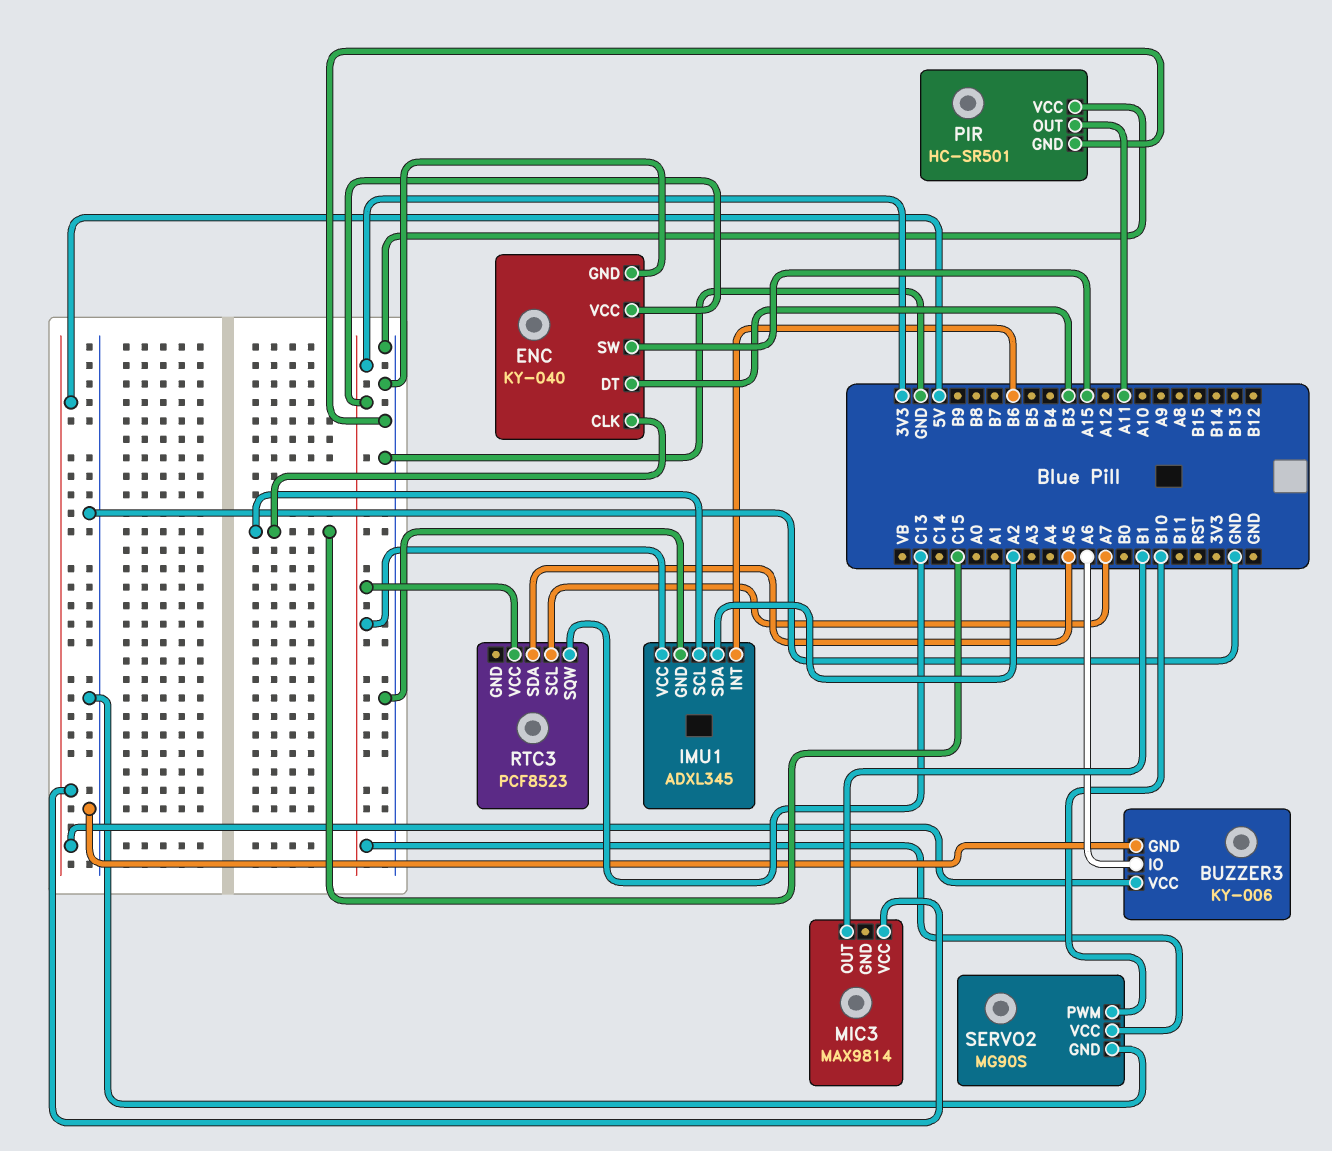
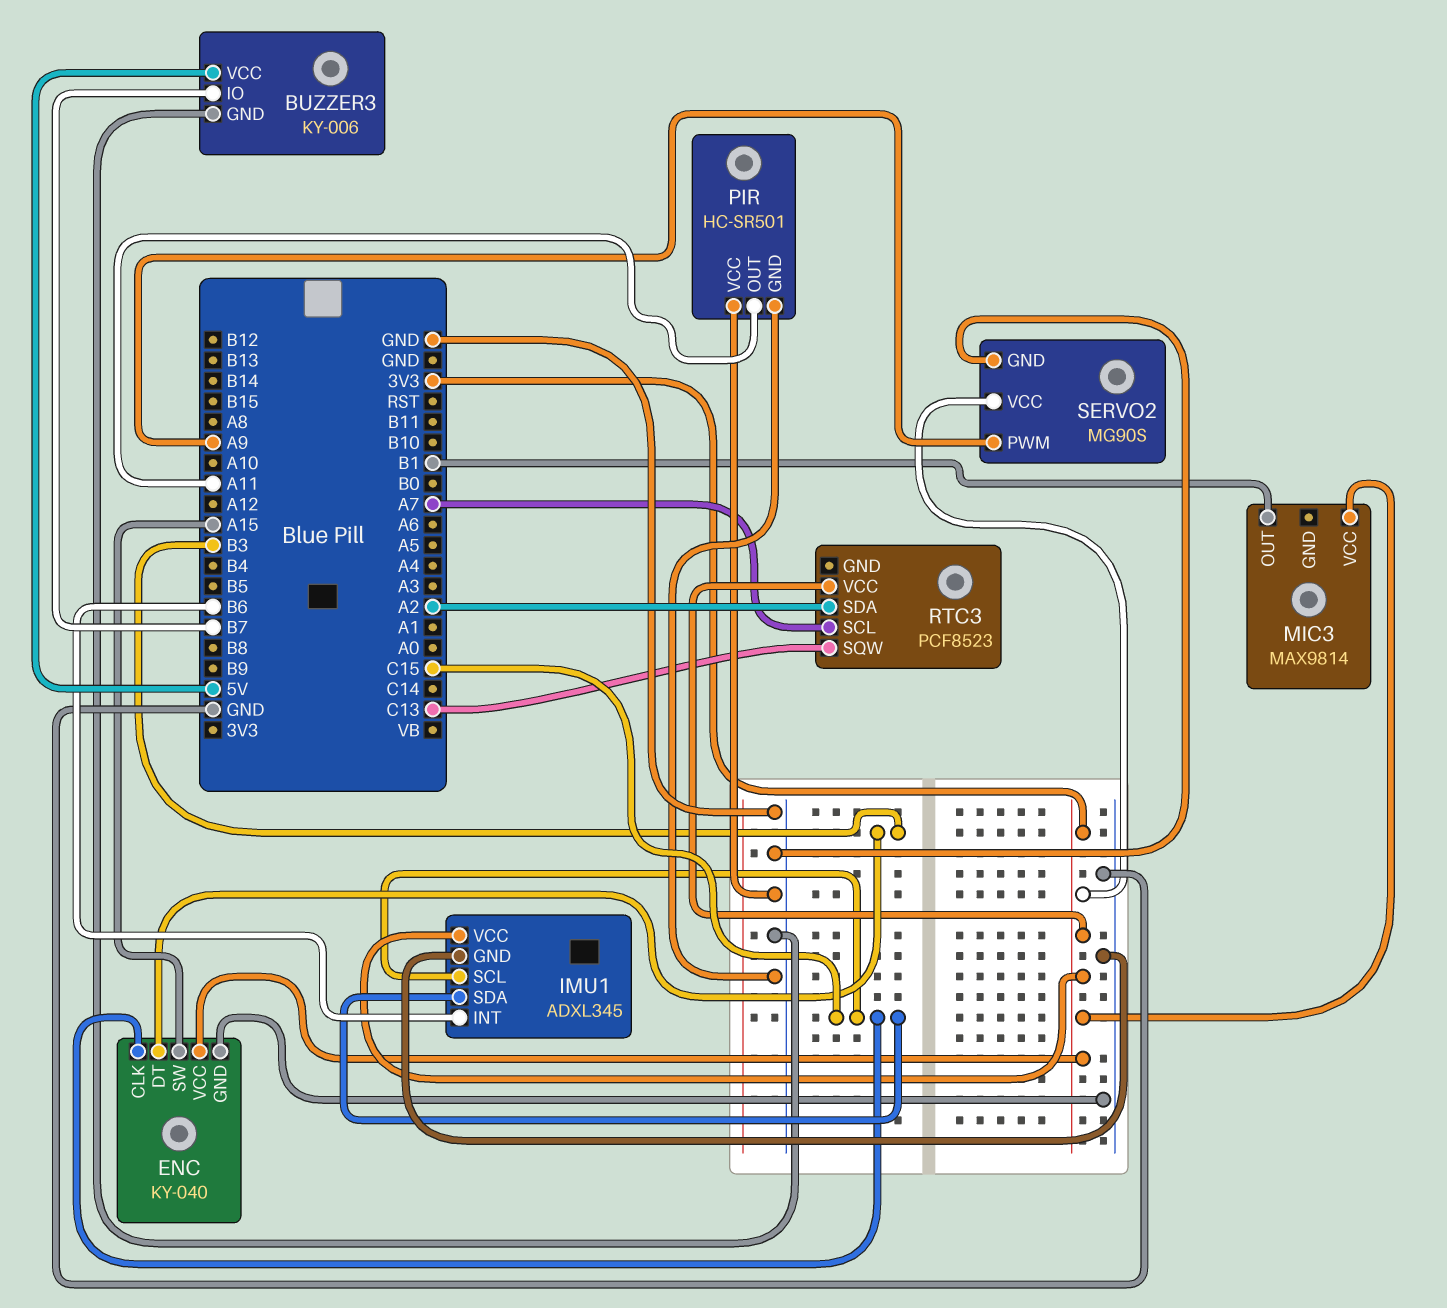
BUZZER3 pin IO: A6 -> B7
IMU1 pin SDA: A2 -> C15
MIC3 pin VCC: 5V -> 3V3
RTC3 pin SDA: A5 -> A2
SERVO2 pin PWM: B10 -> A9

